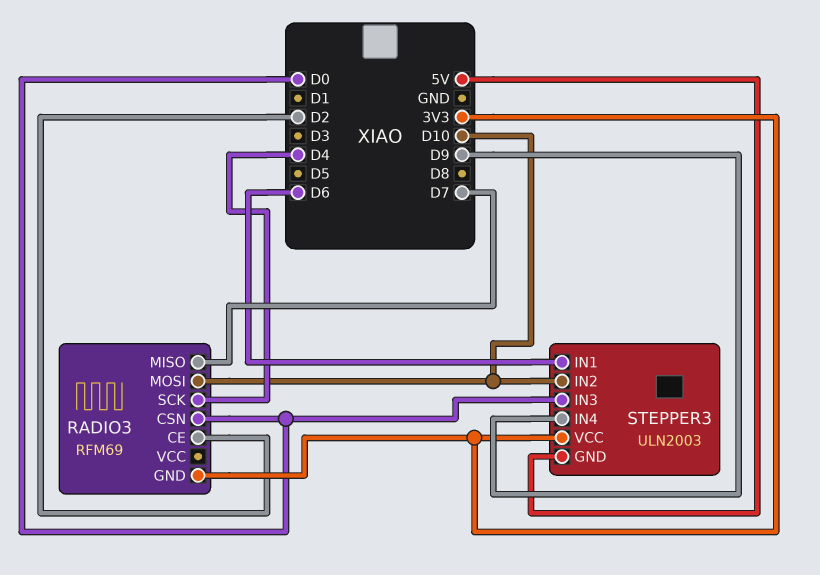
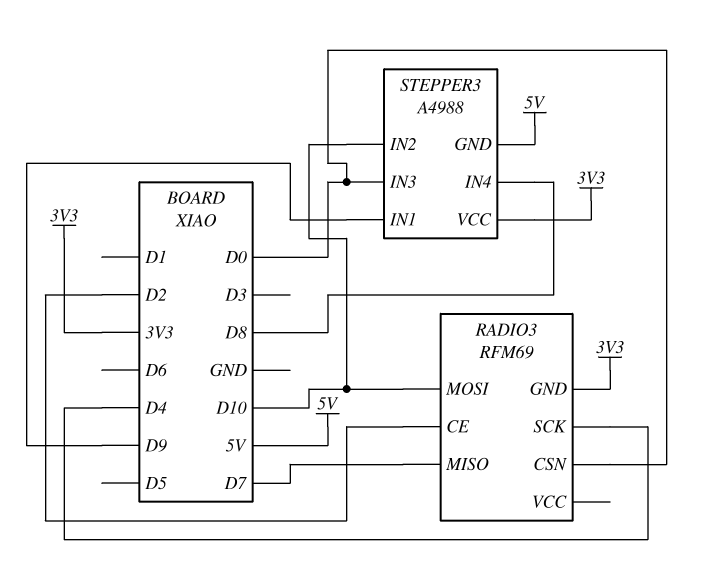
STEPPER3: ULN2003 -> A4988
STEPPER3 pin IN1: D6 -> D9
STEPPER3 pin IN4: D9 -> D8

